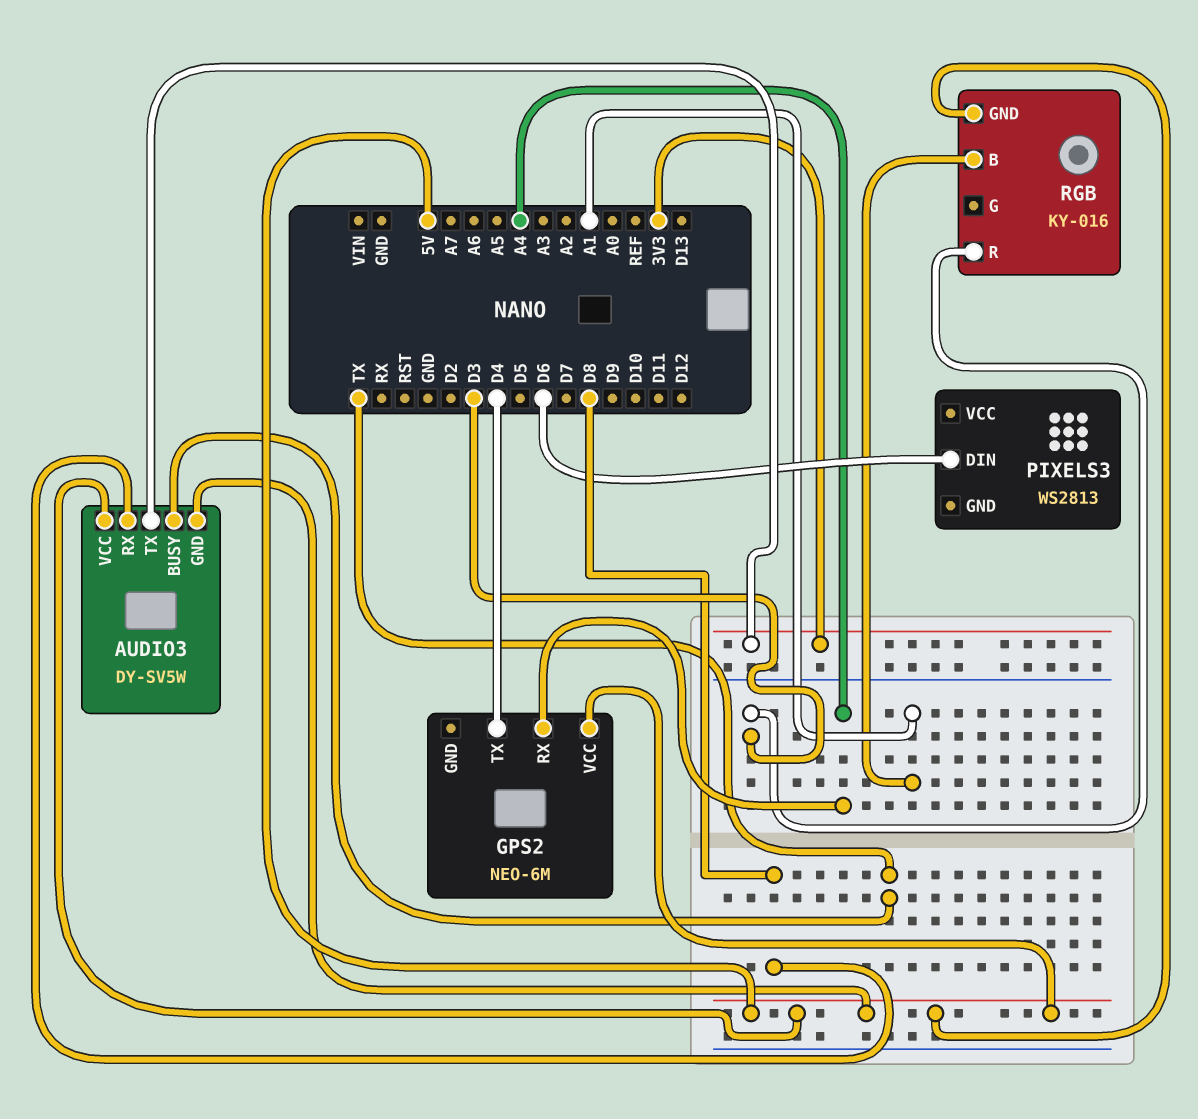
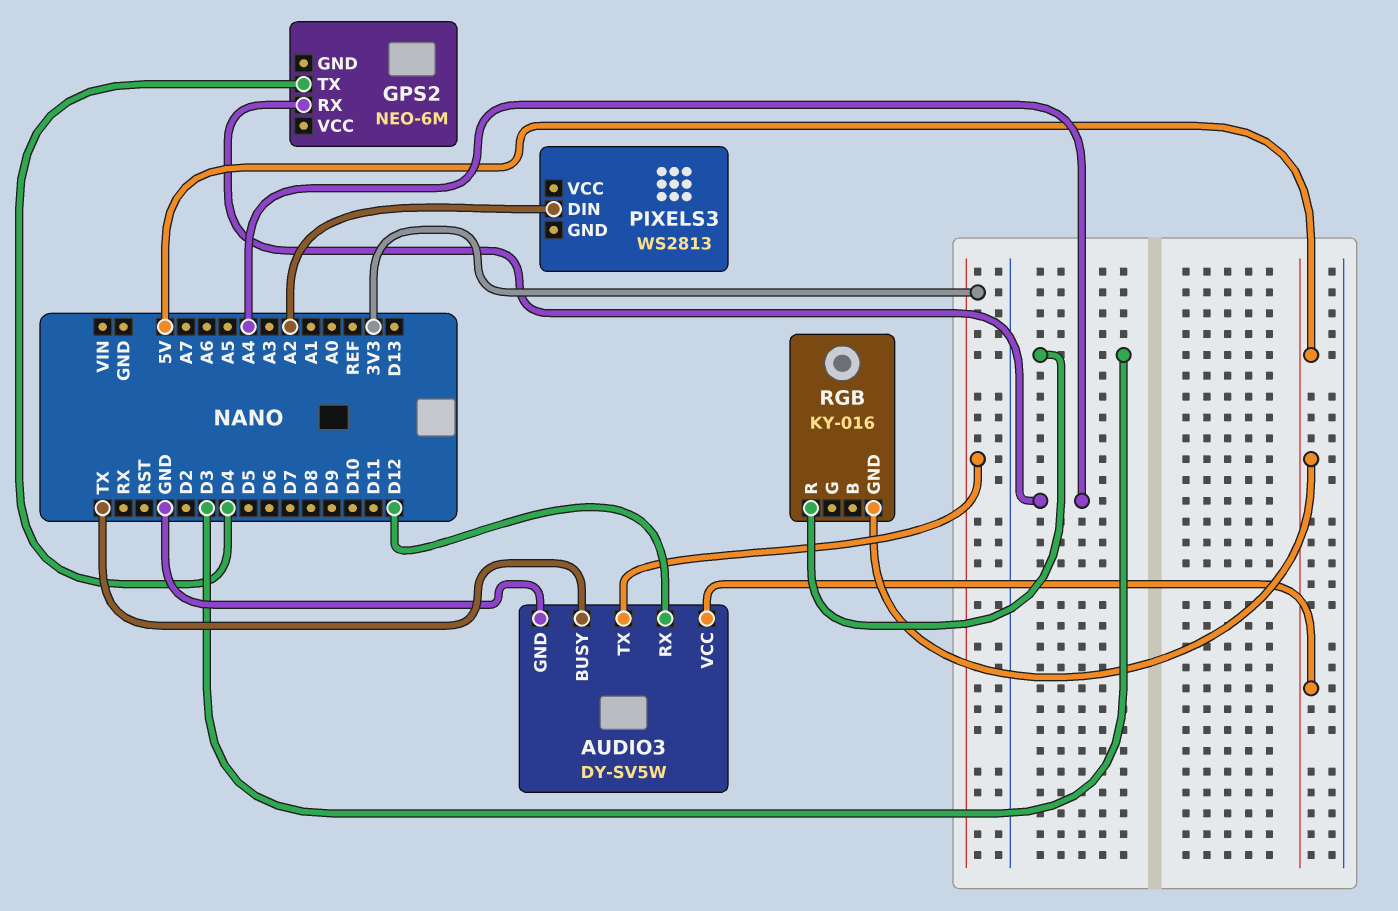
AUDIO3 pin GND: 5V -> GND
AUDIO3 pin RX: D8 -> D12
GPS2 pin VCC: 5V -> none
PIXELS3 pin DIN: D6 -> A2
RGB pin B: A1 -> none

